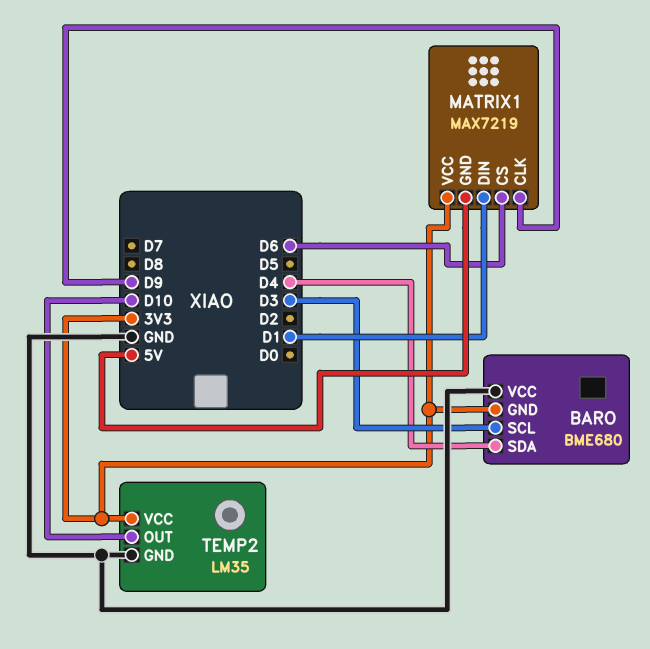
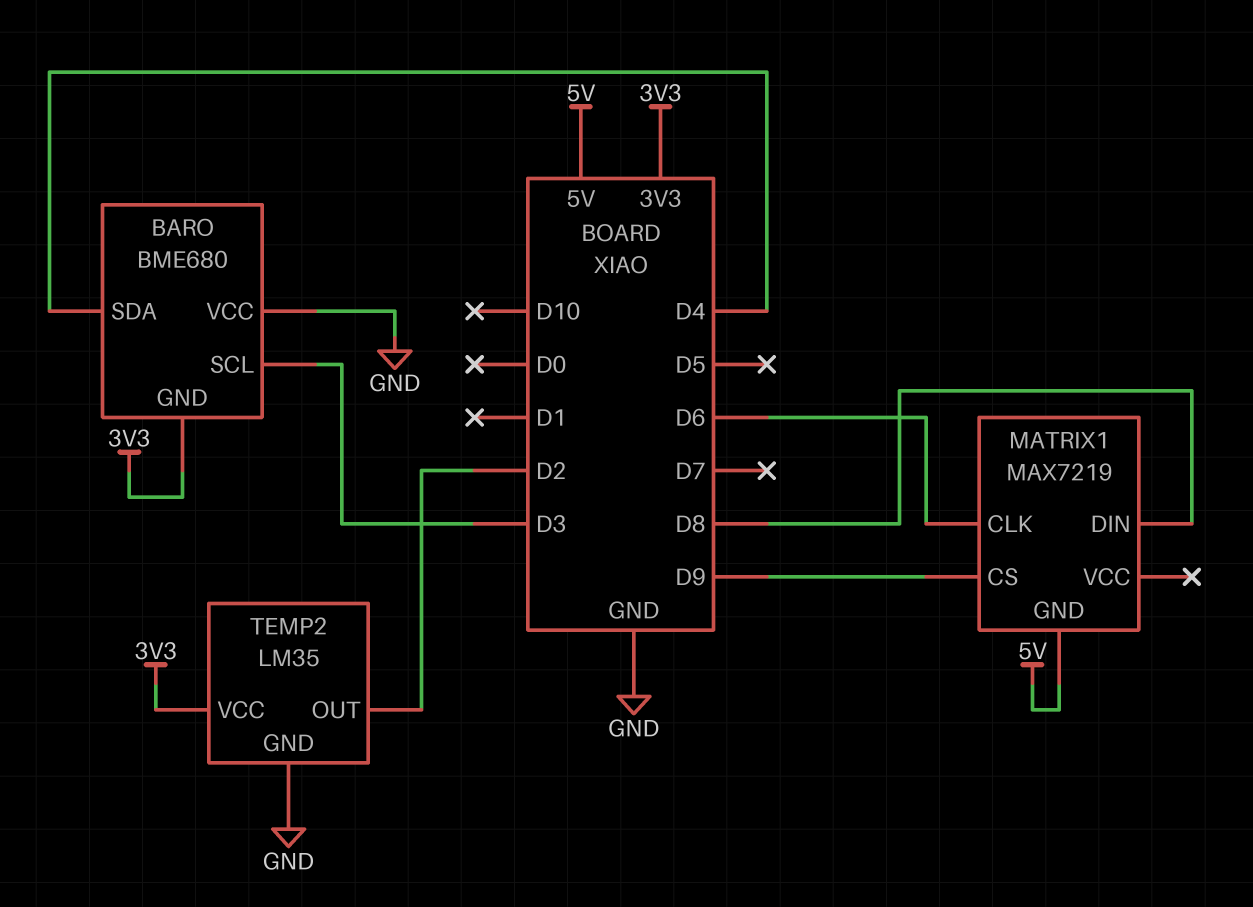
MATRIX1 pin CLK: D9 -> D6
MATRIX1 pin CS: D6 -> D9
MATRIX1 pin DIN: D1 -> D8
MATRIX1 pin VCC: 3V3 -> none
TEMP2 pin OUT: D10 -> D2

